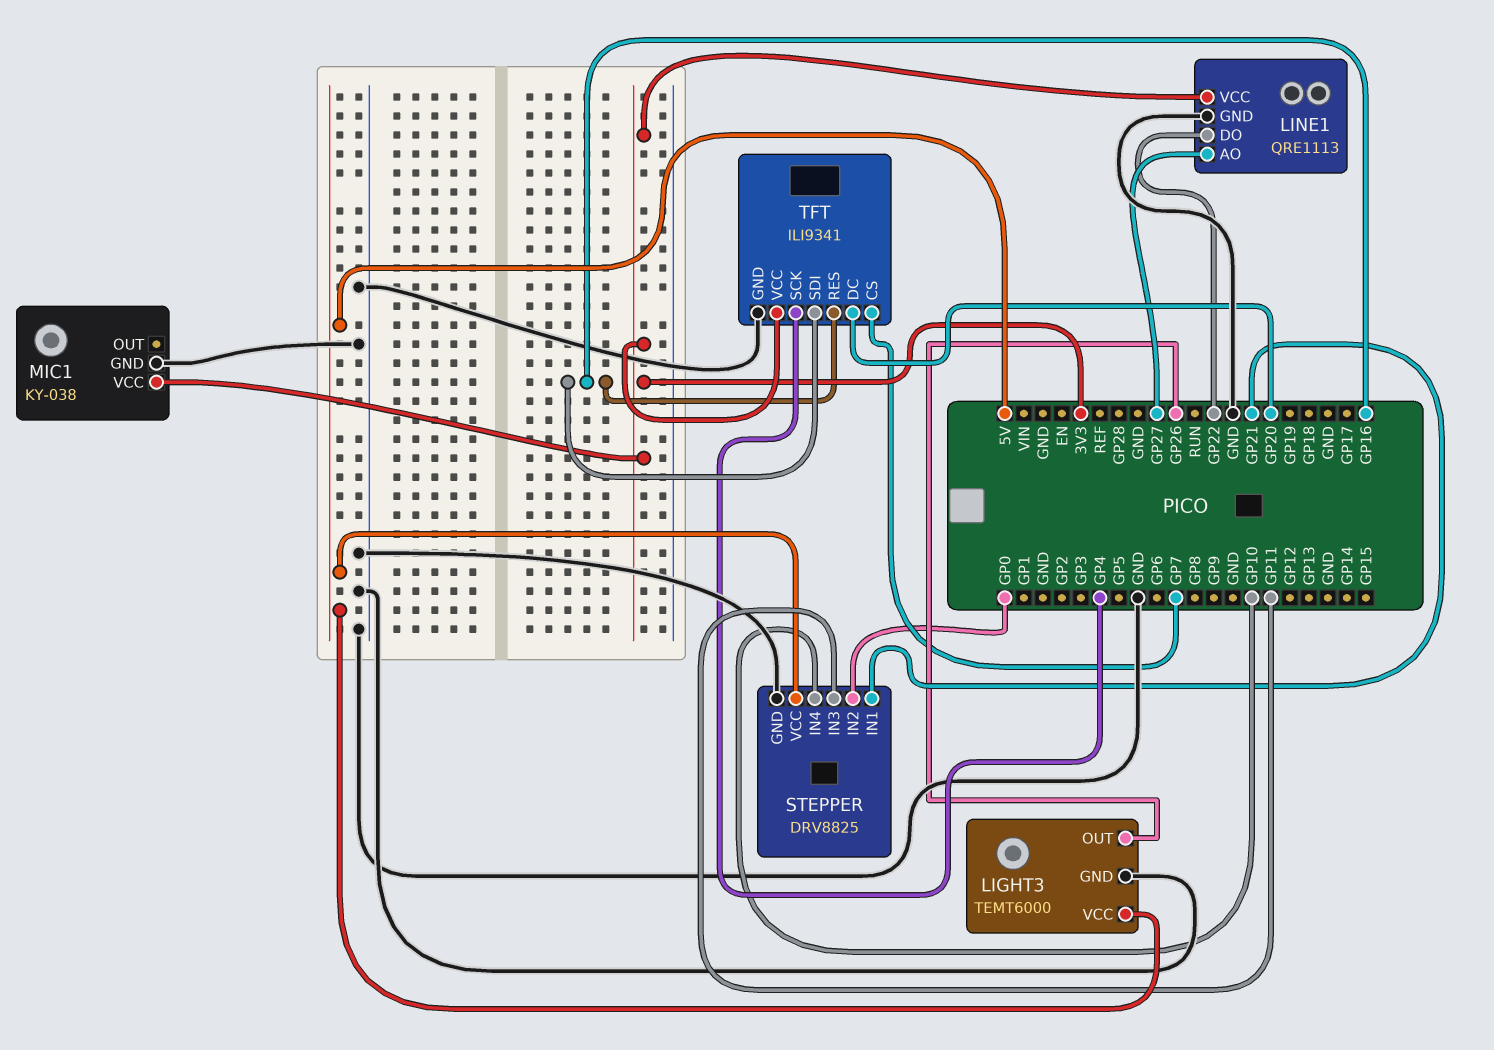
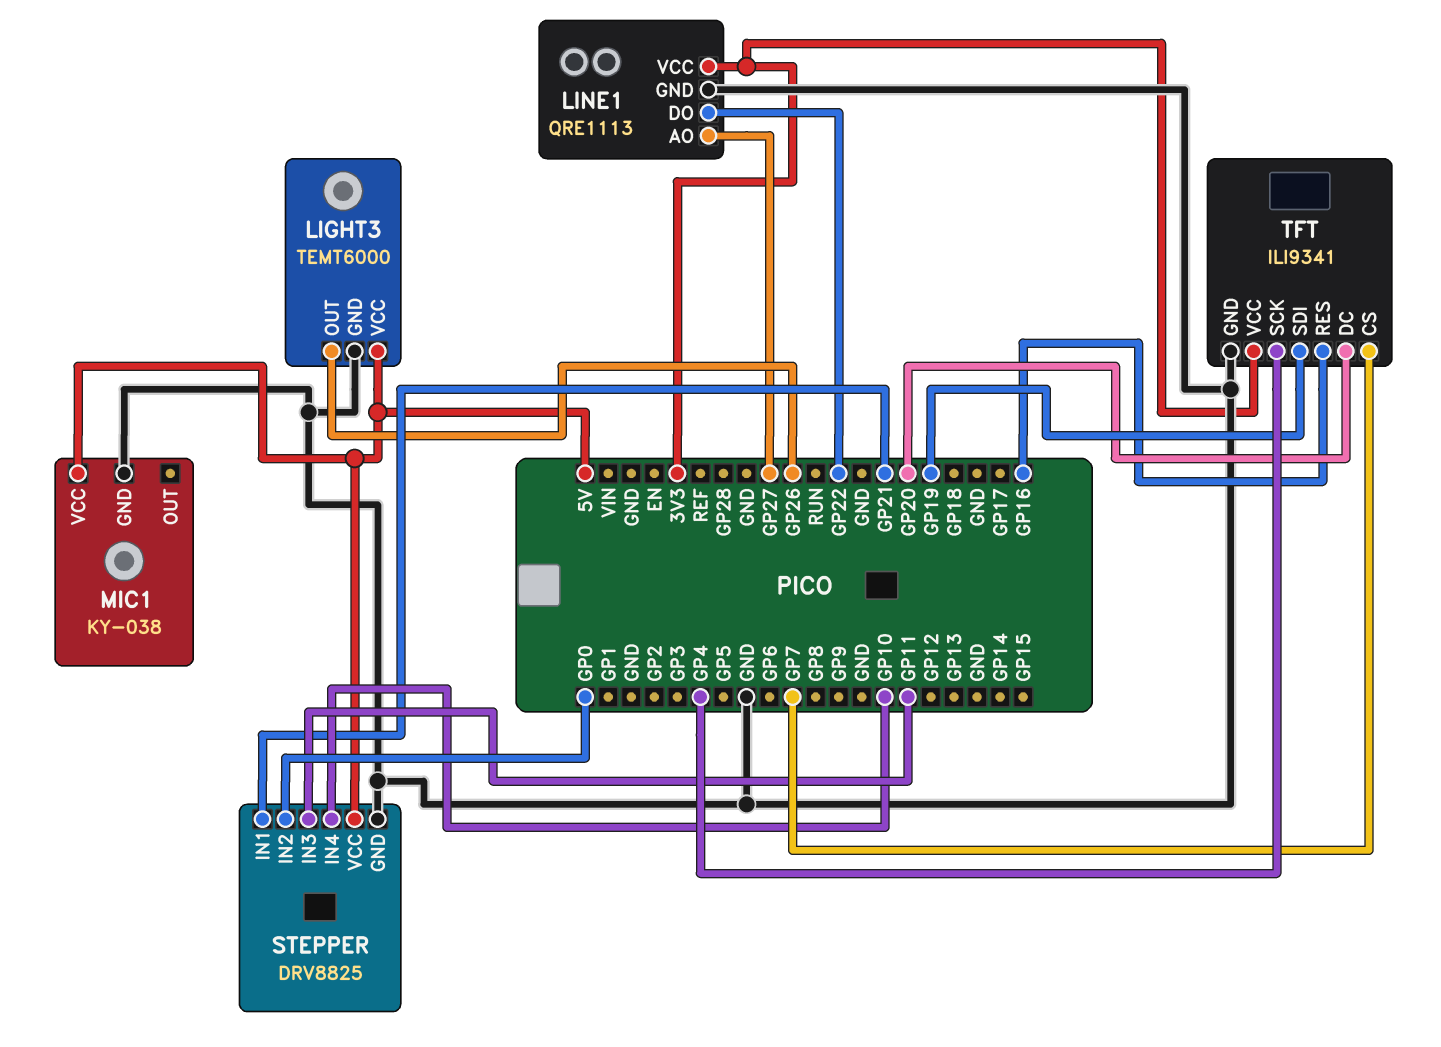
MIC1 pin VCC: 3V3 -> 5V
TFT pin SDI: GP16 -> GP19

